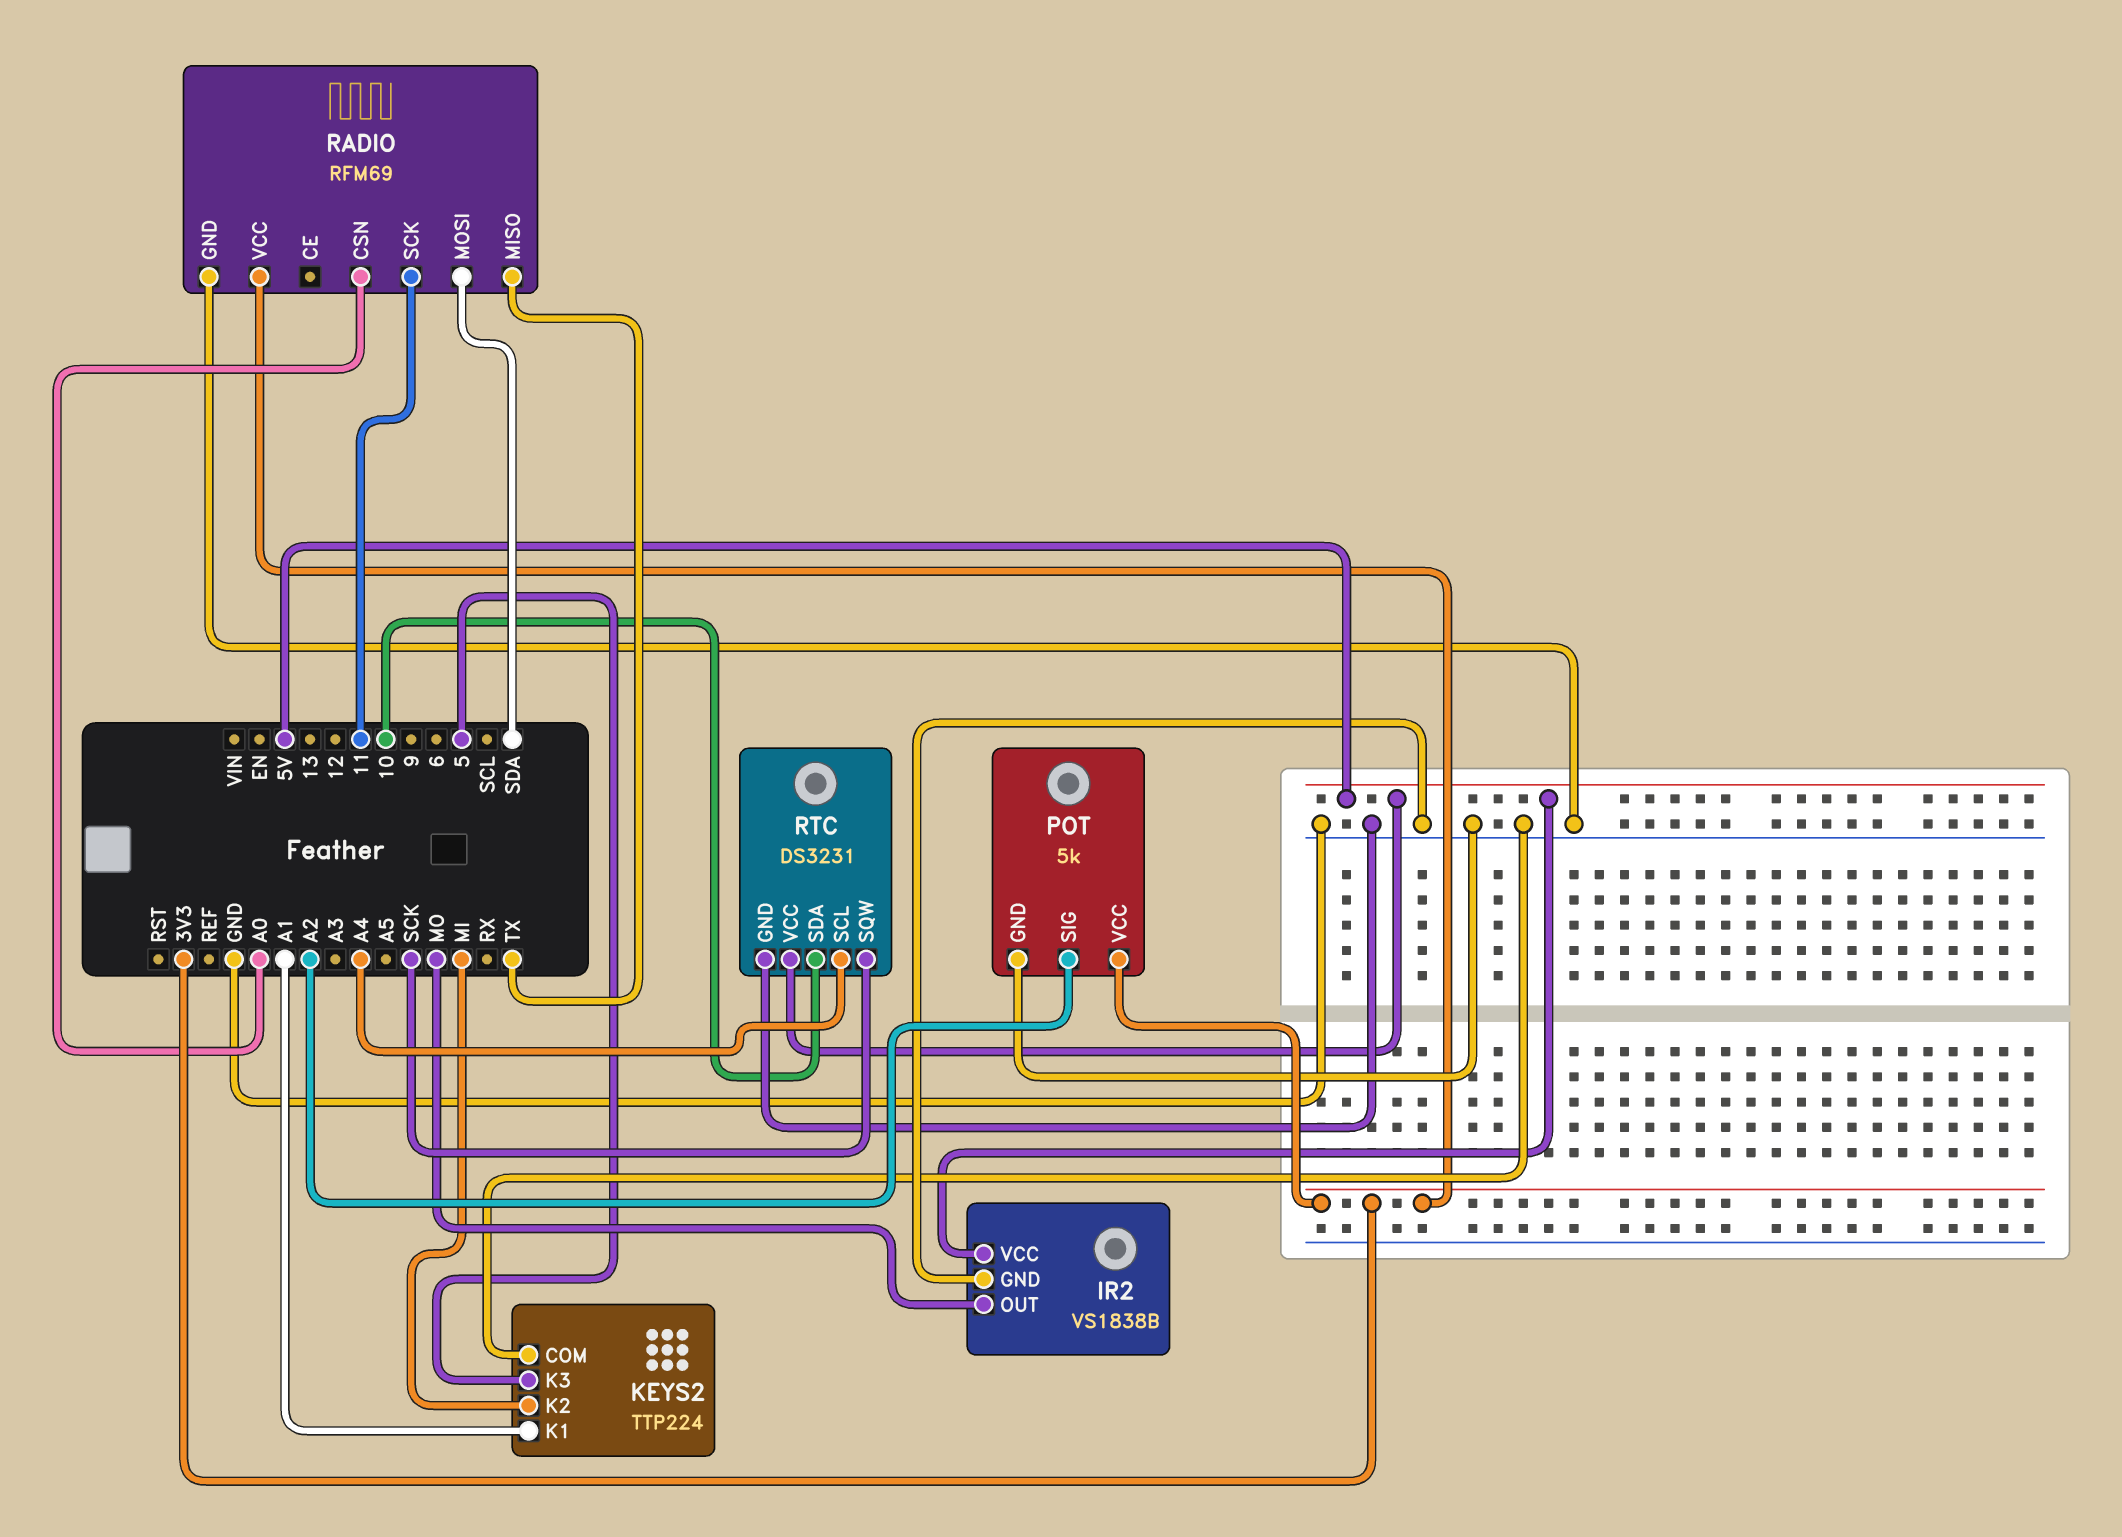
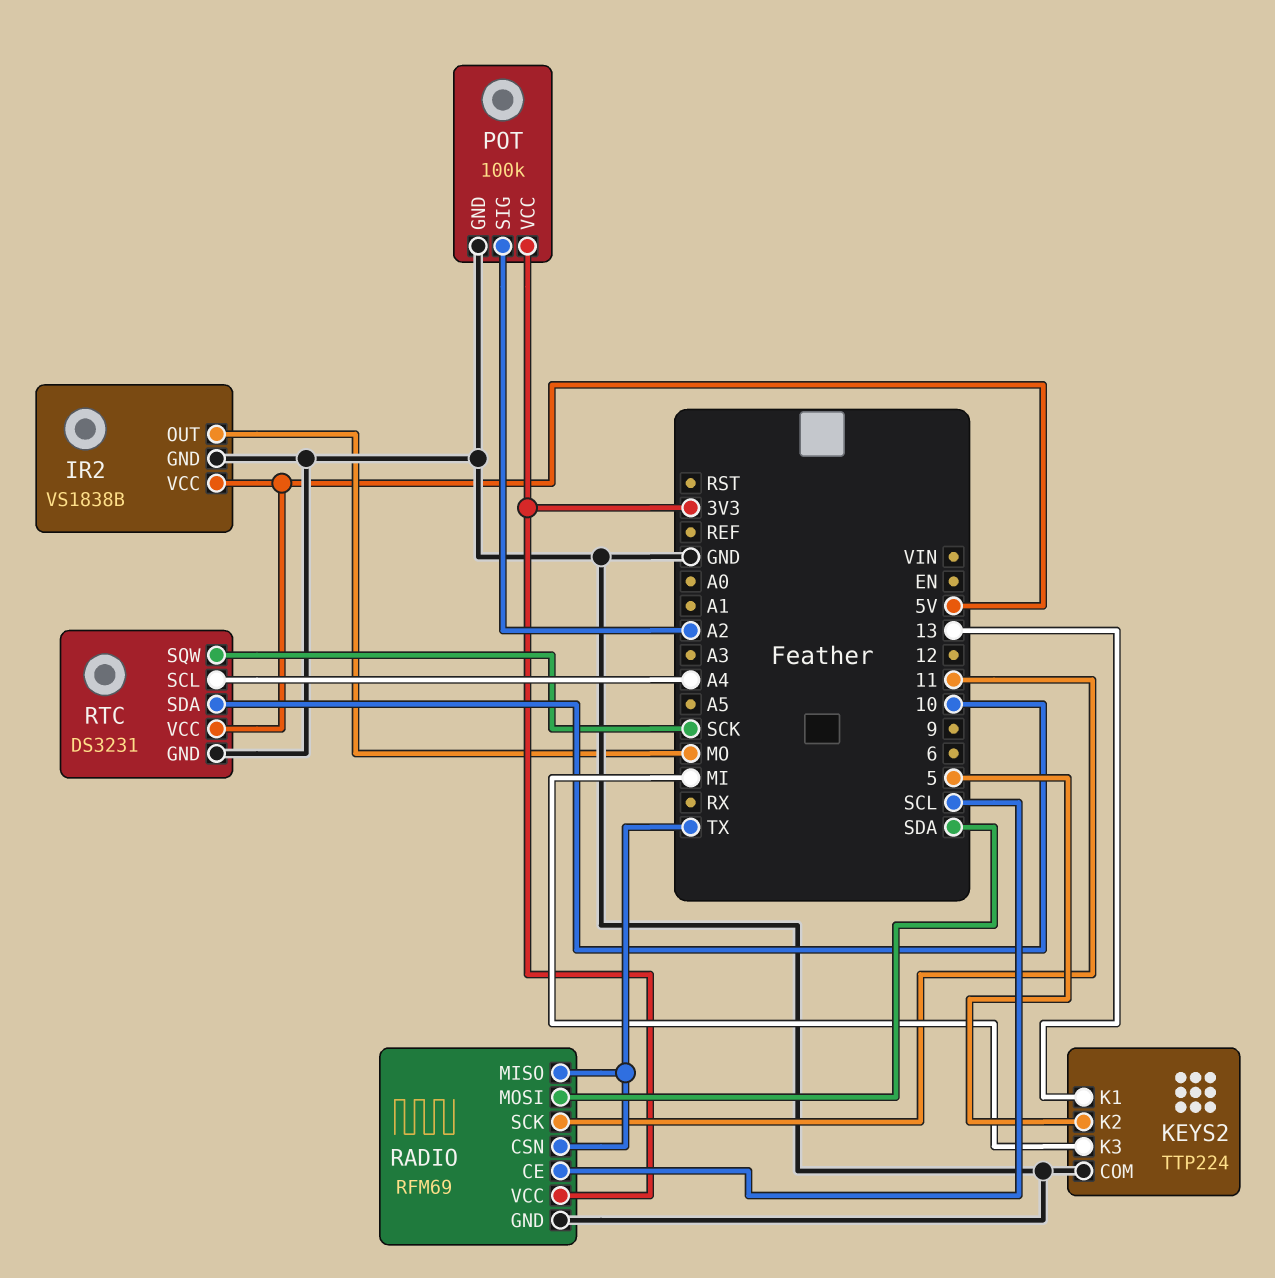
KEYS2 pin K1: A1 -> 13
KEYS2 pin K2: MI -> 5
KEYS2 pin K3: 5 -> MI
POT: 5k -> 100k
RADIO pin CE: none -> SCL
RADIO pin CSN: A0 -> TX

